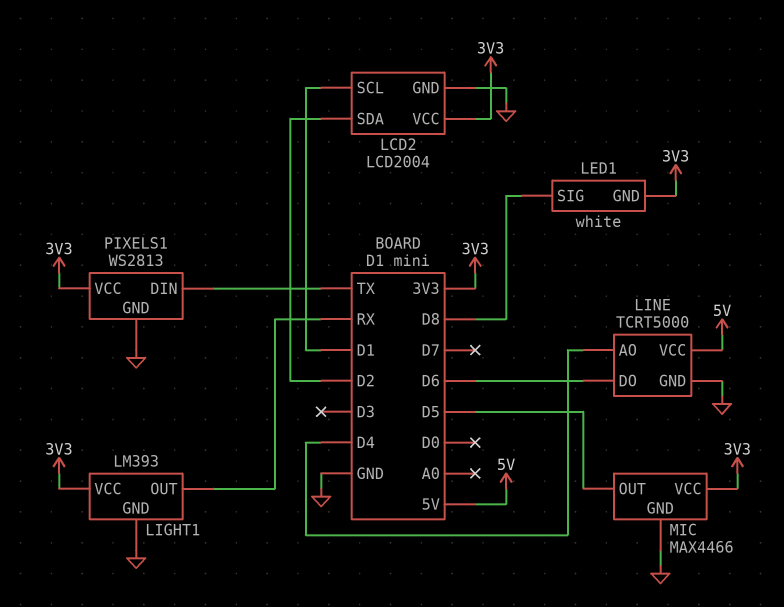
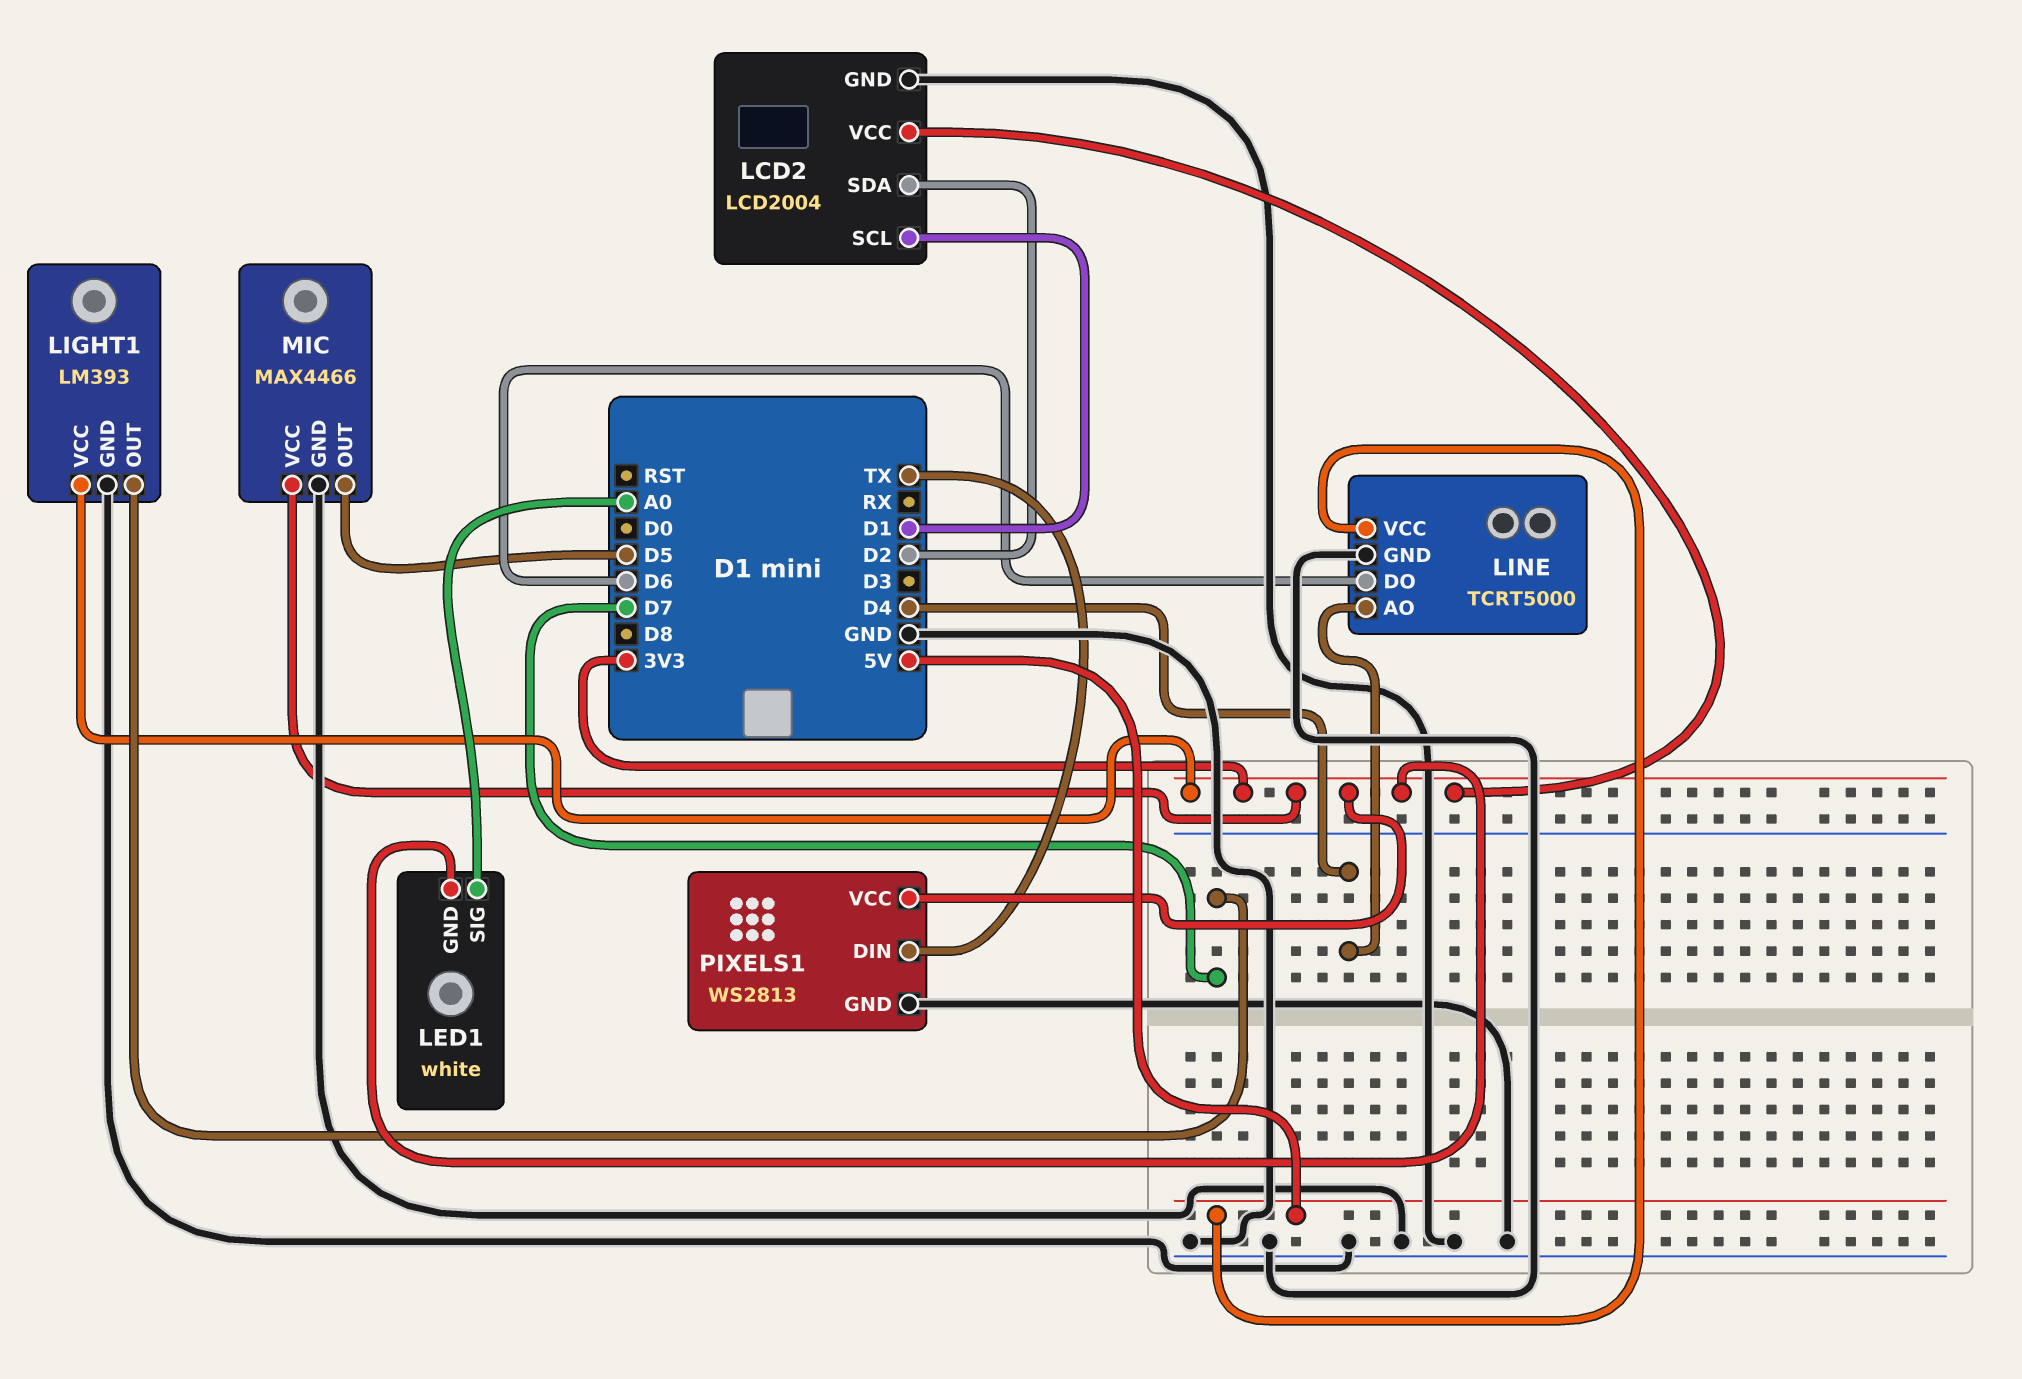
LED1 pin SIG: D8 -> A0
LIGHT1 pin OUT: RX -> D7

